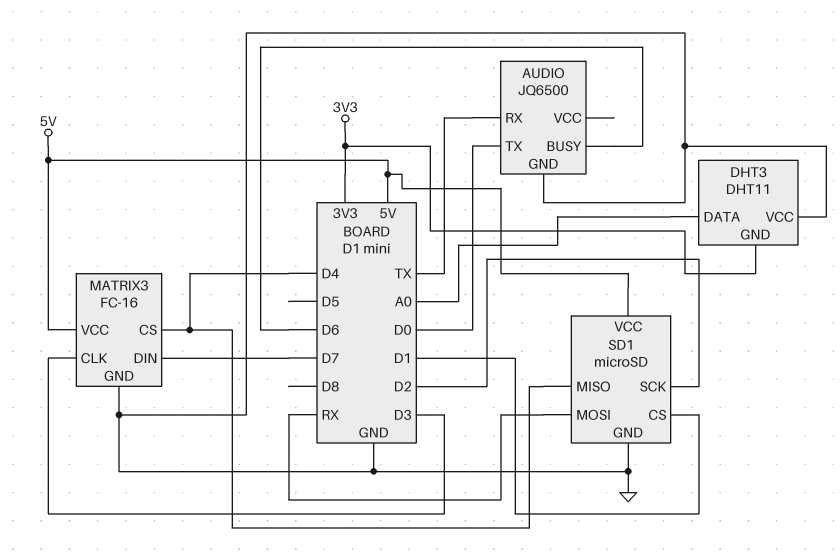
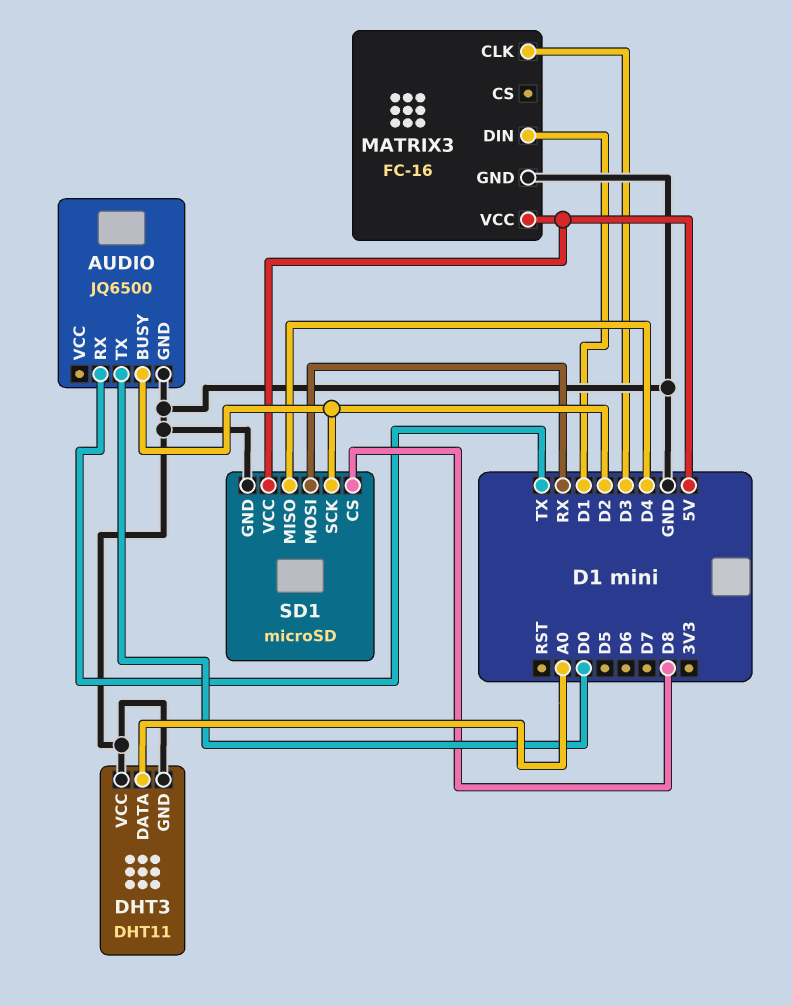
AUDIO pin BUSY: D6 -> D2
DHT3 pin GND: 3V3 -> GND
MATRIX3 pin CS: D4 -> none
MATRIX3 pin DIN: D7 -> D1
SD1 pin CS: D1 -> D8

